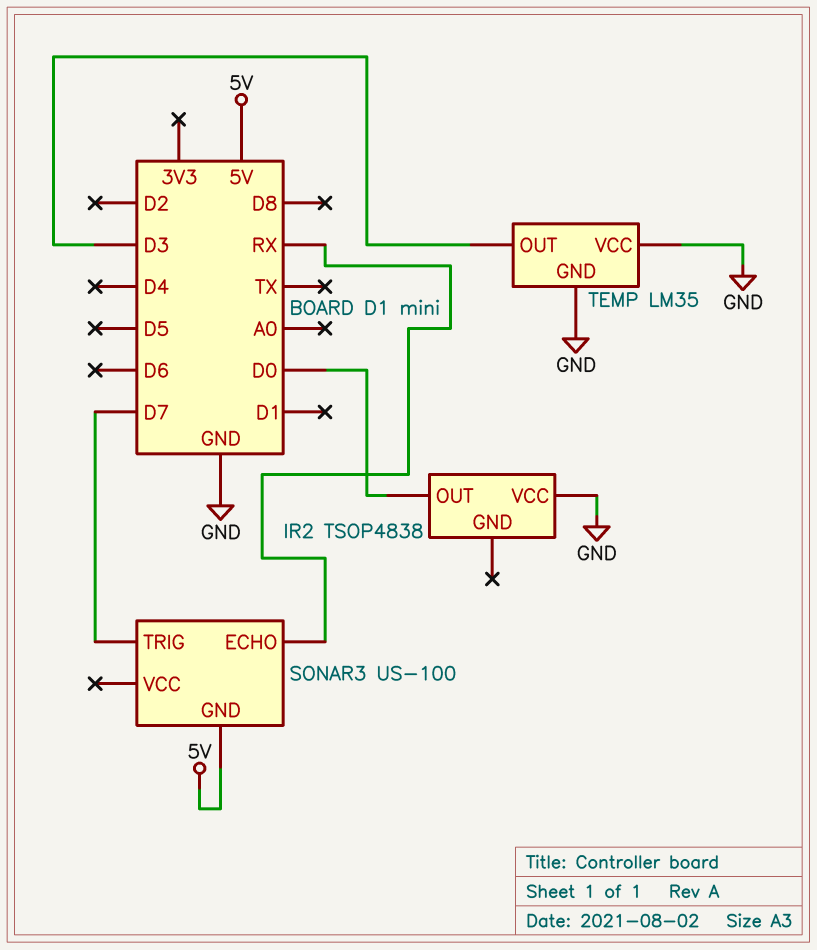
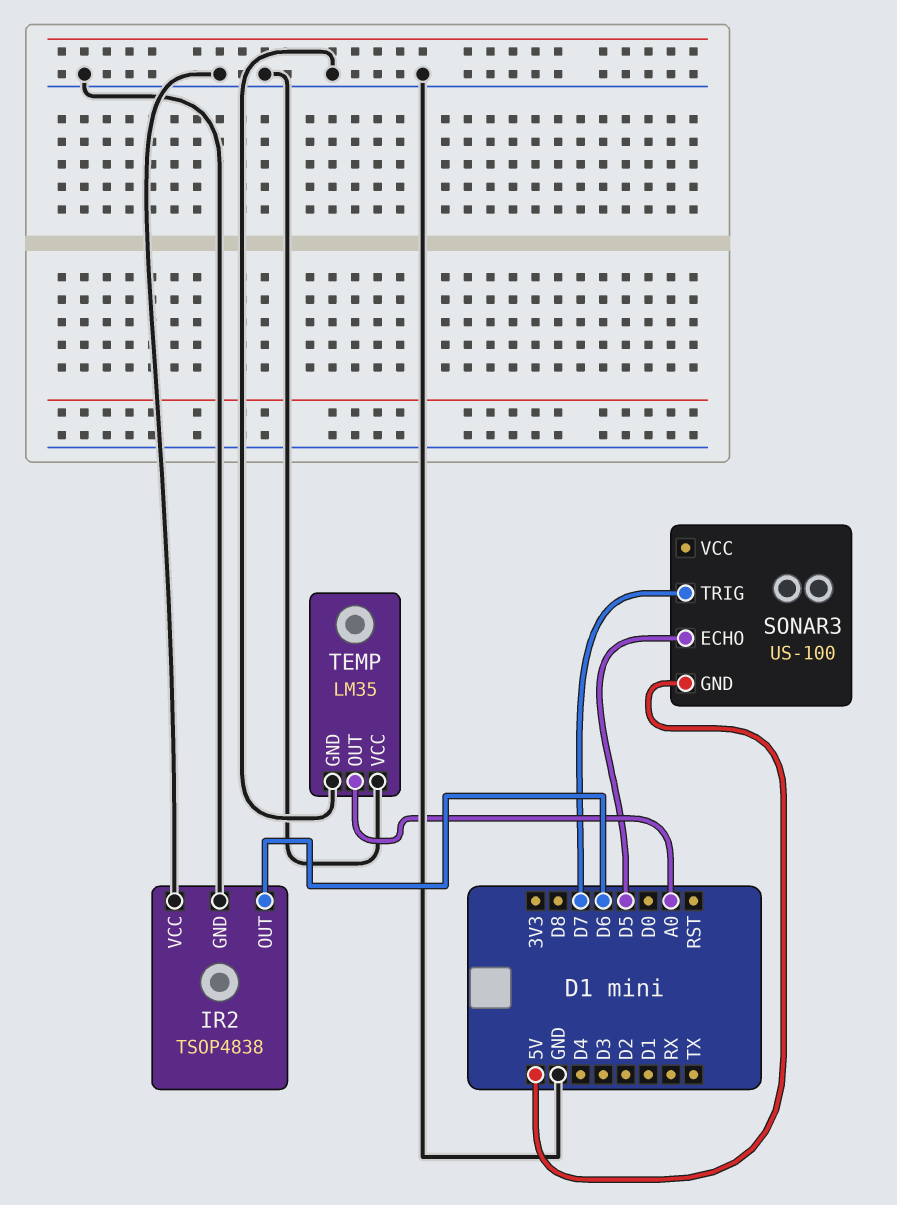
IR2 pin GND: none -> GND
IR2 pin OUT: D0 -> D6
SONAR3 pin ECHO: RX -> D5
TEMP pin OUT: D3 -> A0

